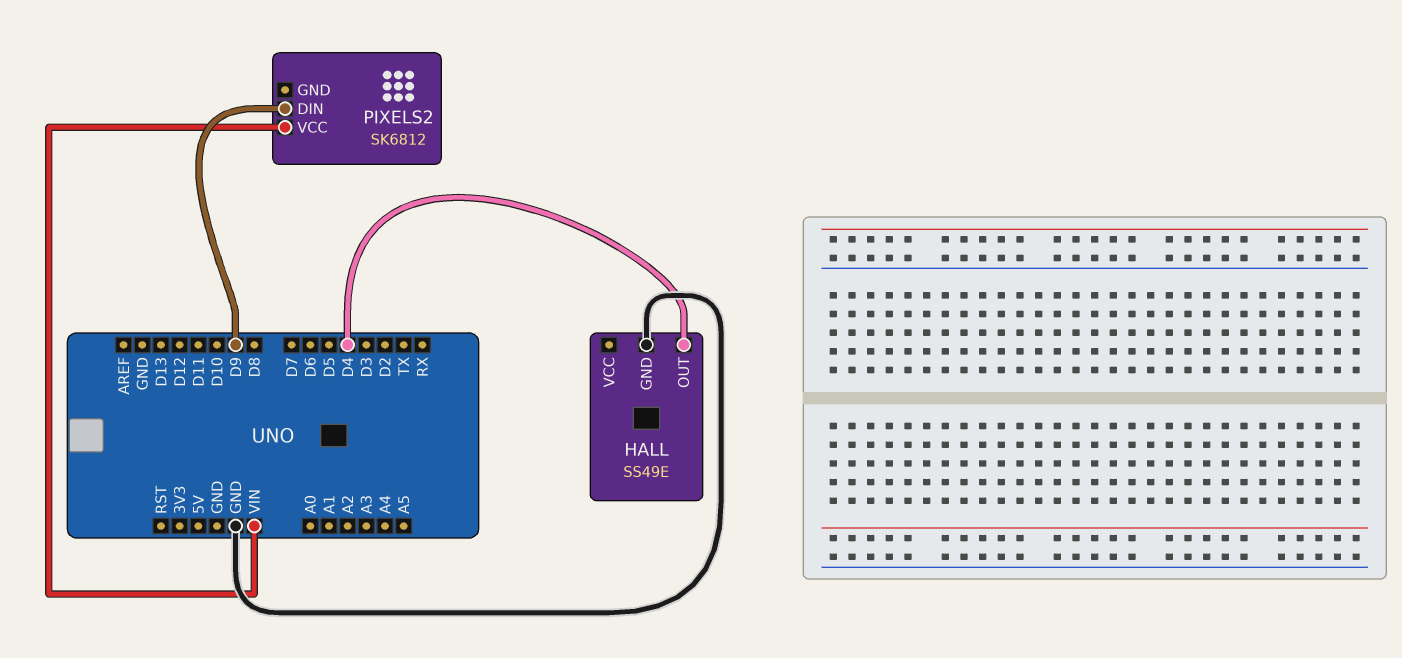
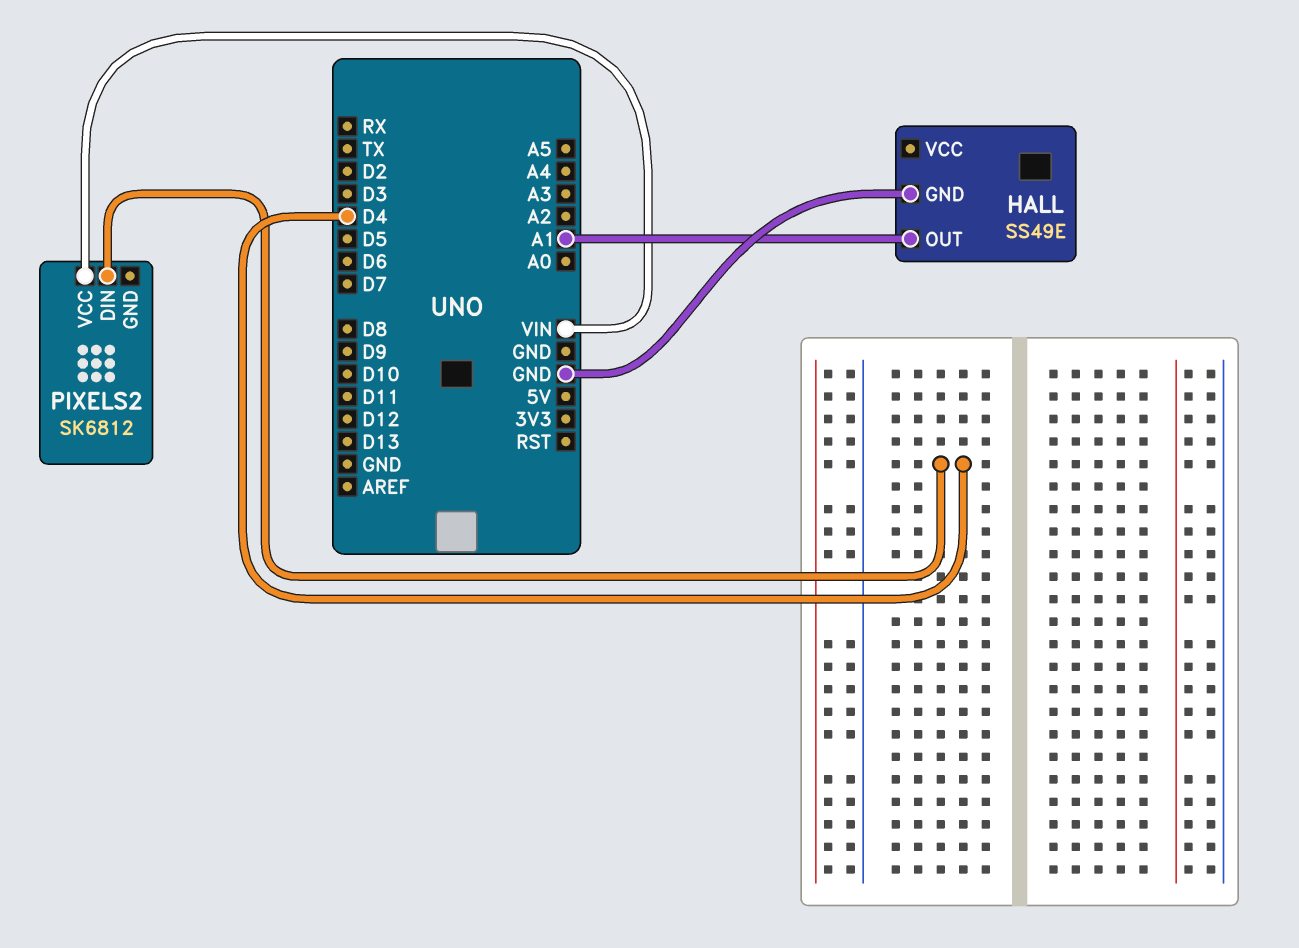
HALL pin OUT: D4 -> A1
PIXELS2 pin DIN: D9 -> D4

